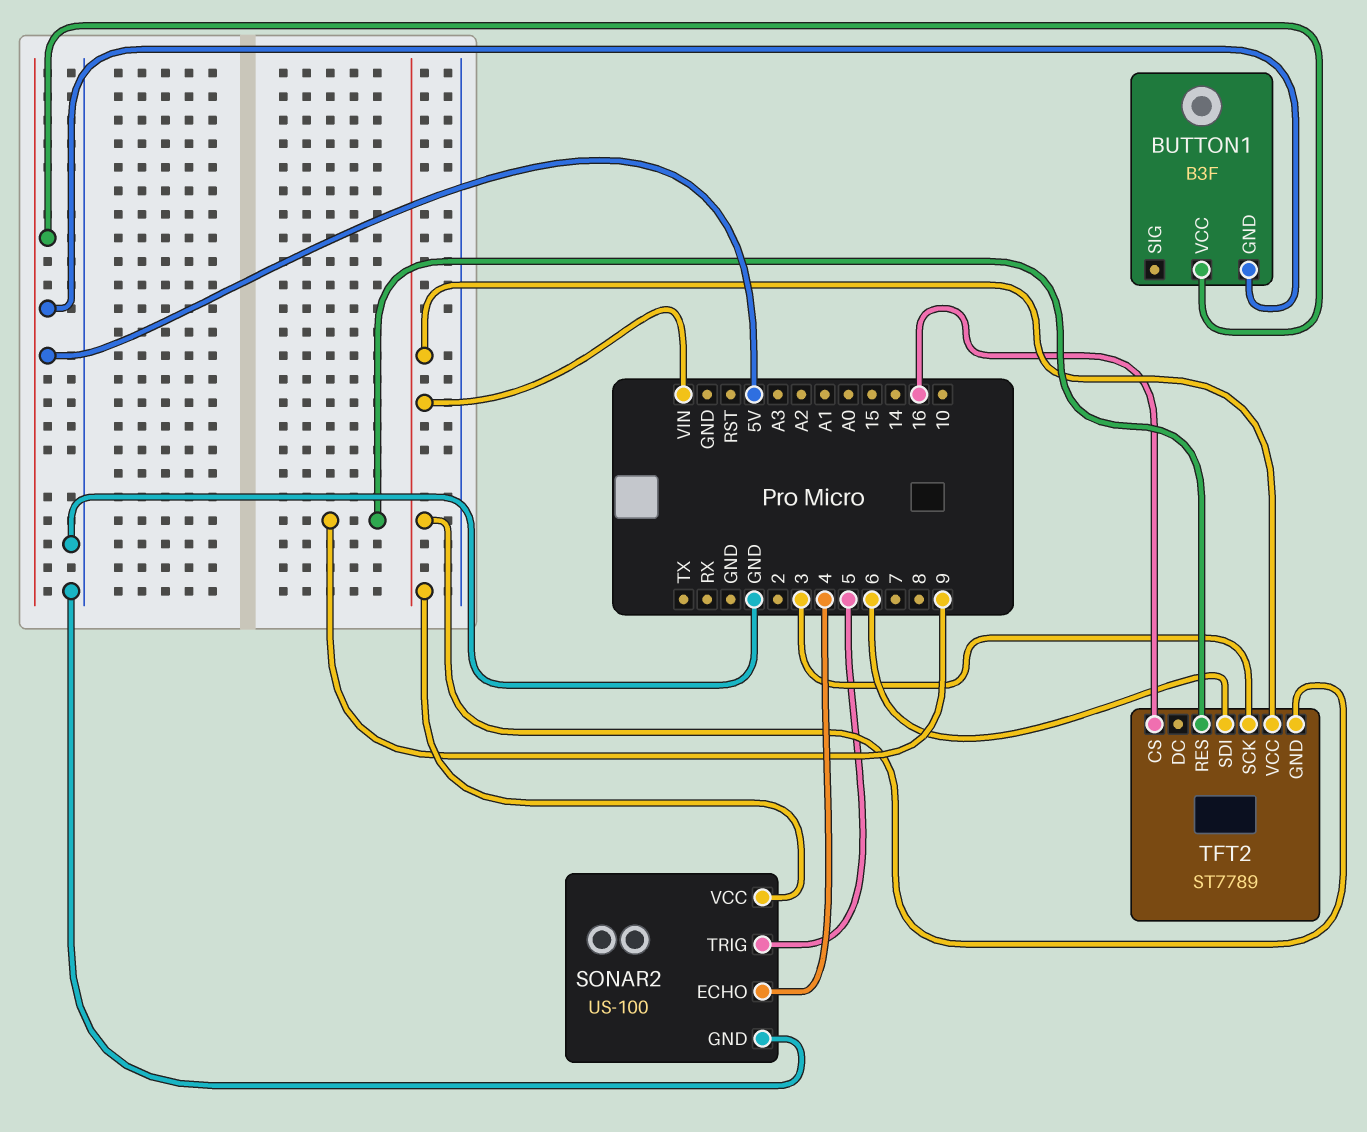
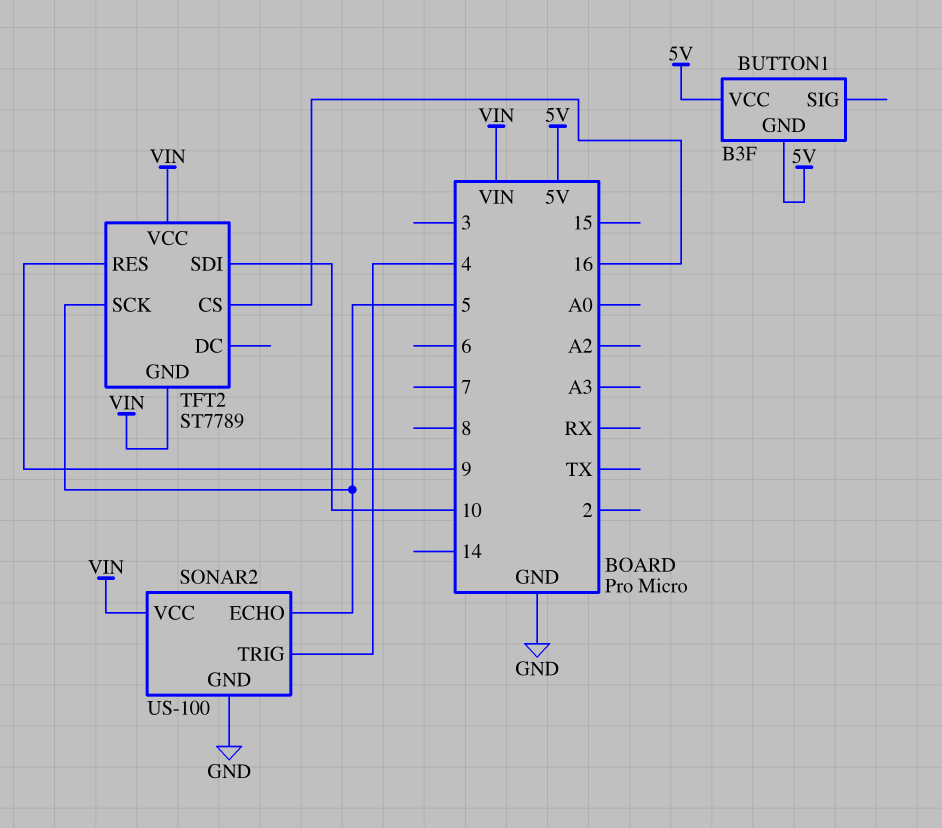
SONAR2 pin ECHO: 4 -> 5
SONAR2 pin TRIG: 5 -> 4
TFT2 pin SCK: 3 -> 5
TFT2 pin SDI: 6 -> 10

